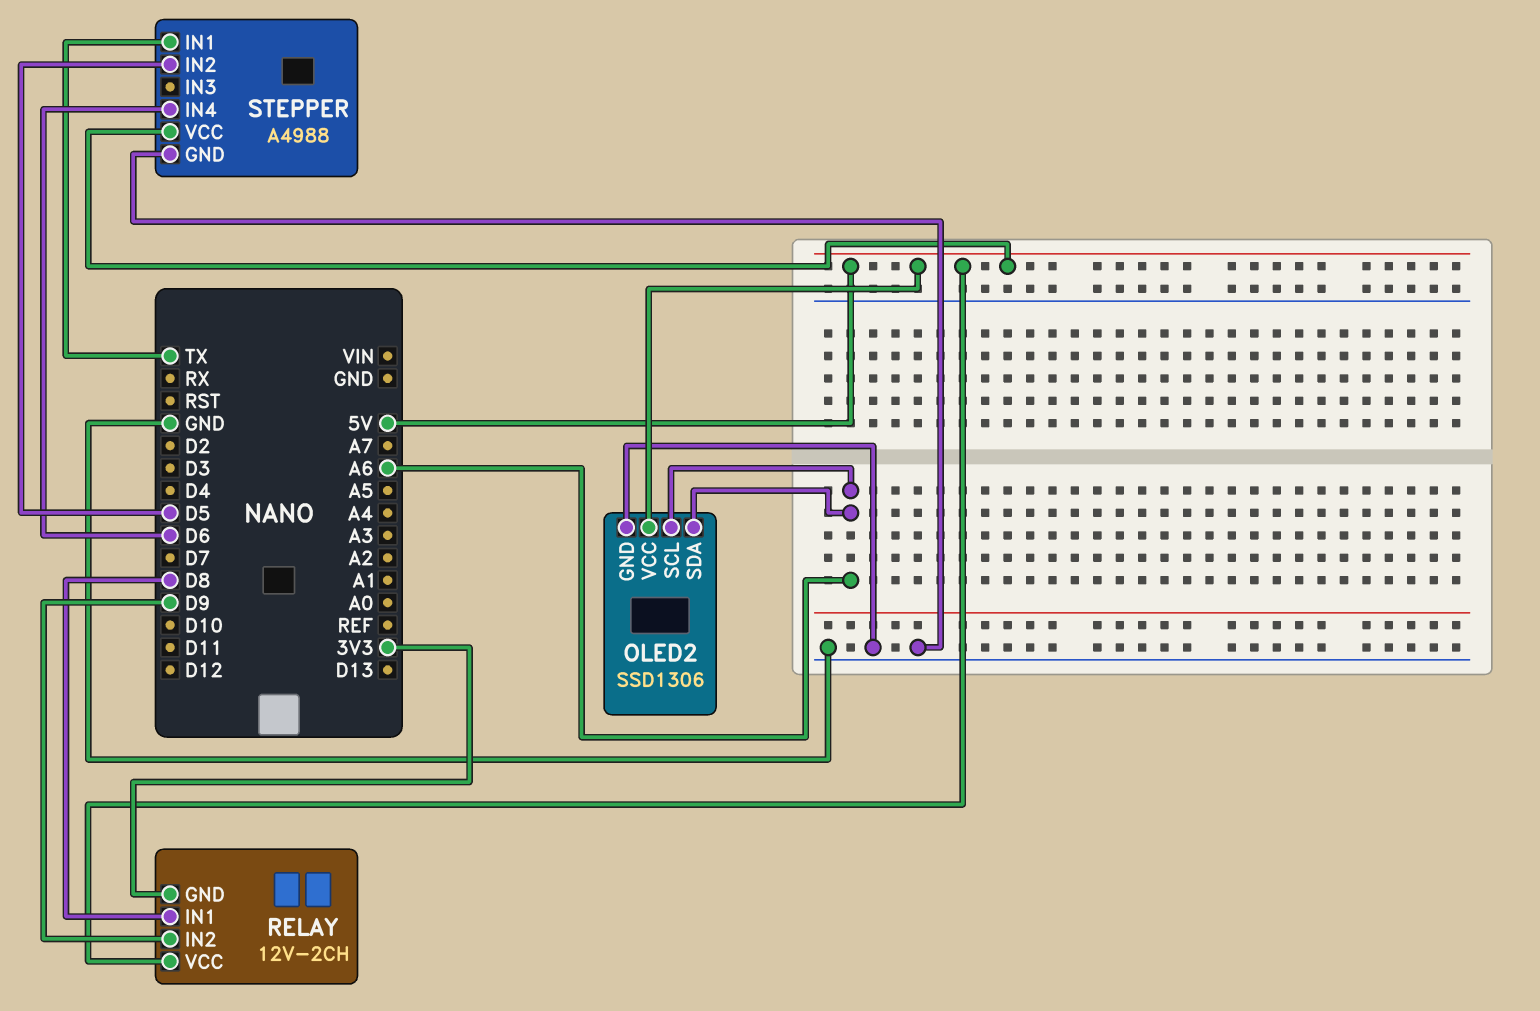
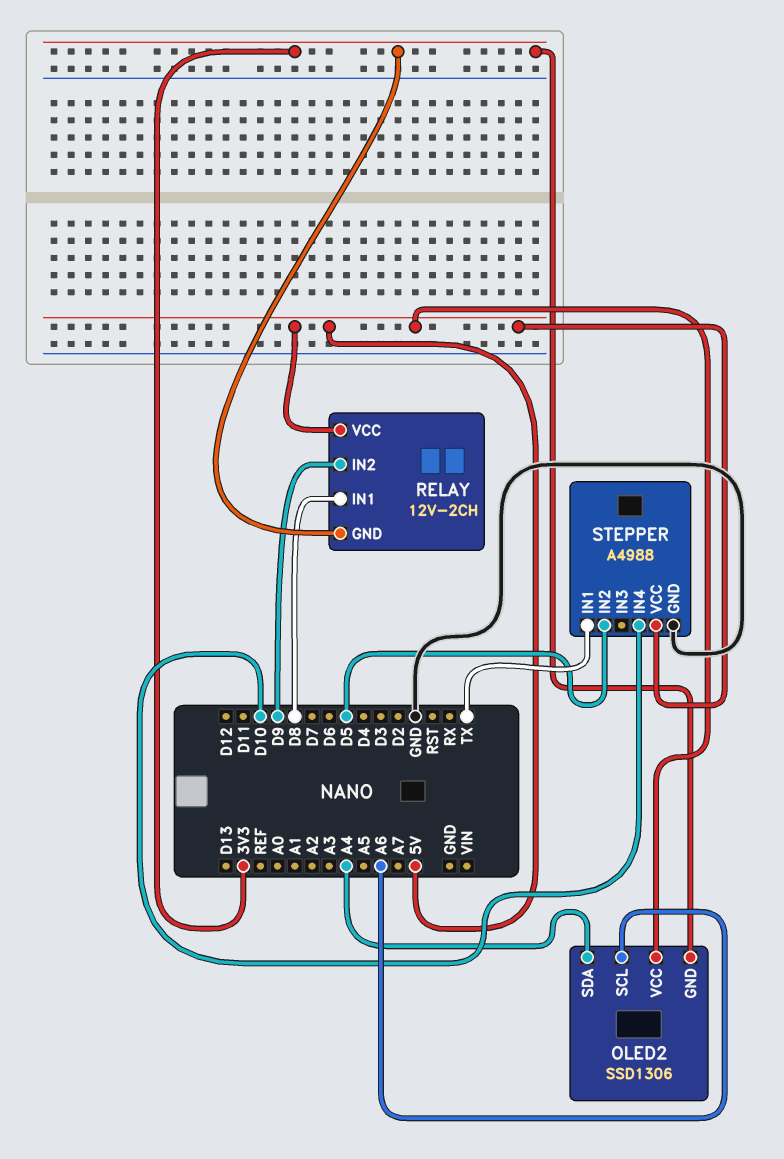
OLED2 pin GND: GND -> 3V3
OLED2 pin SDA: A6 -> A4
STEPPER pin IN4: D6 -> D10

